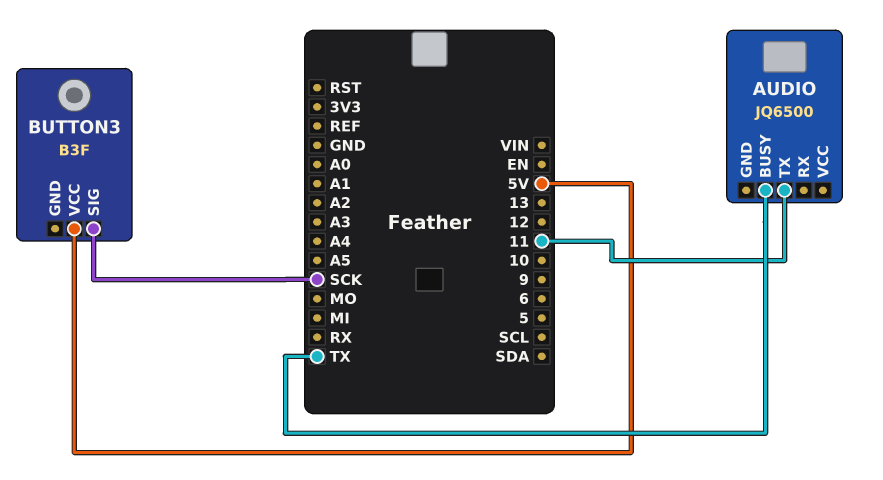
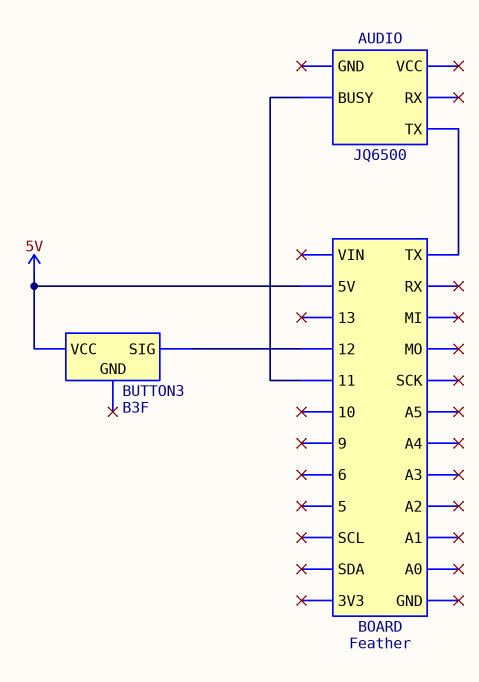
AUDIO pin BUSY: TX -> 11
AUDIO pin TX: 11 -> TX
BUTTON3 pin SIG: SCK -> 12

